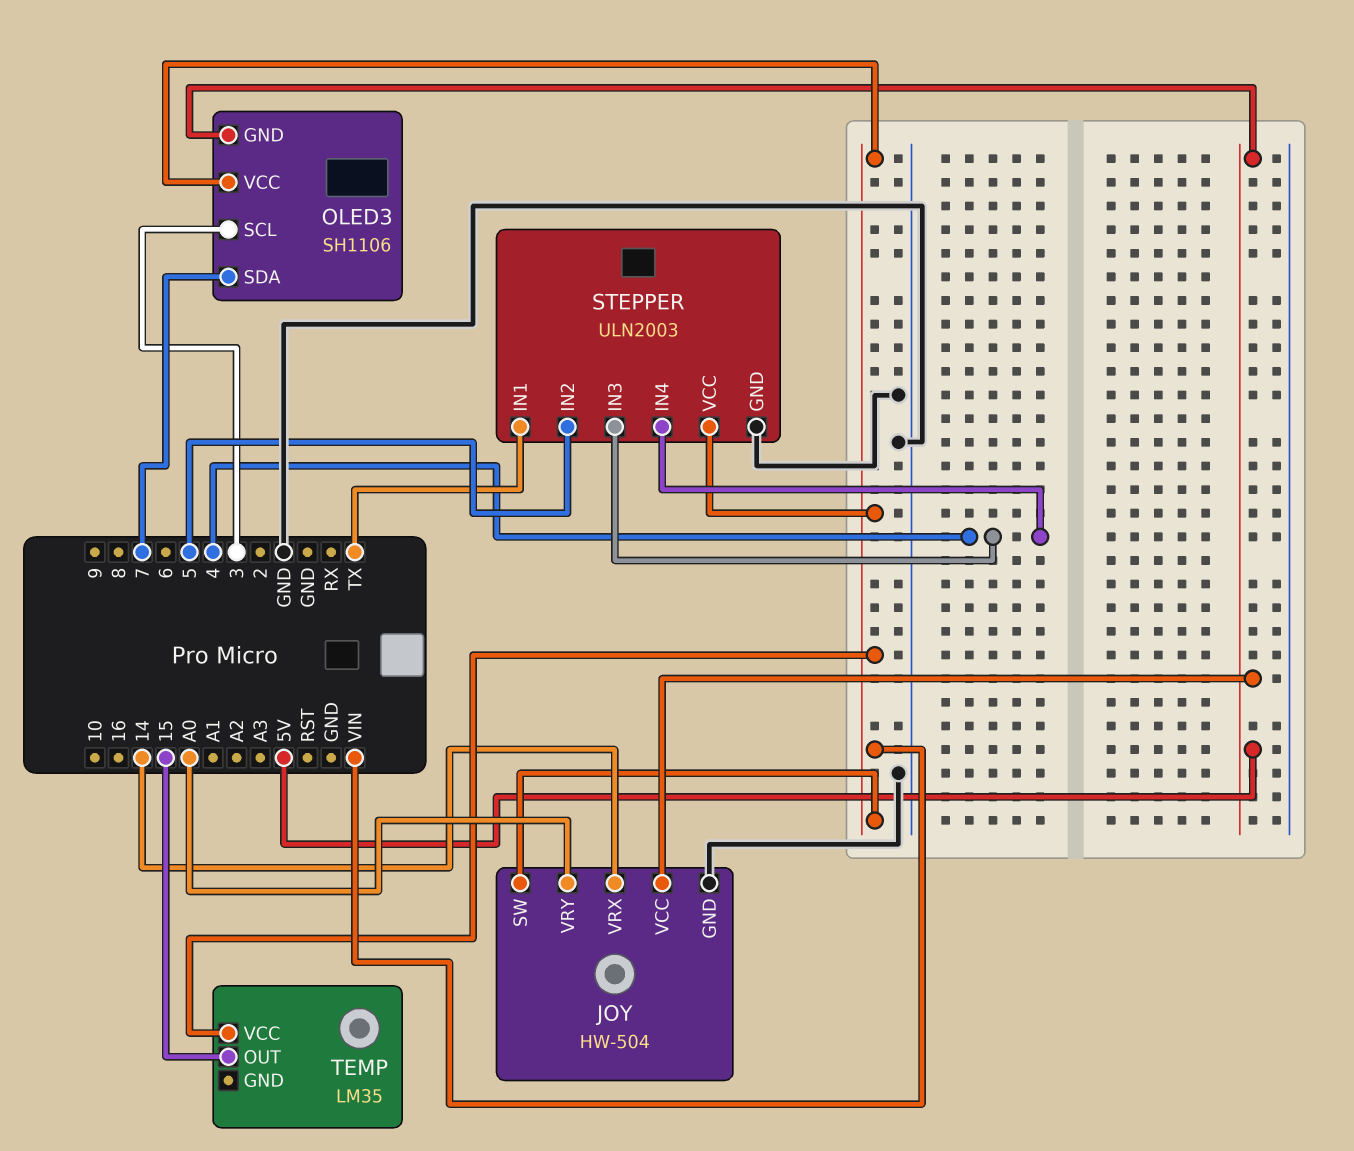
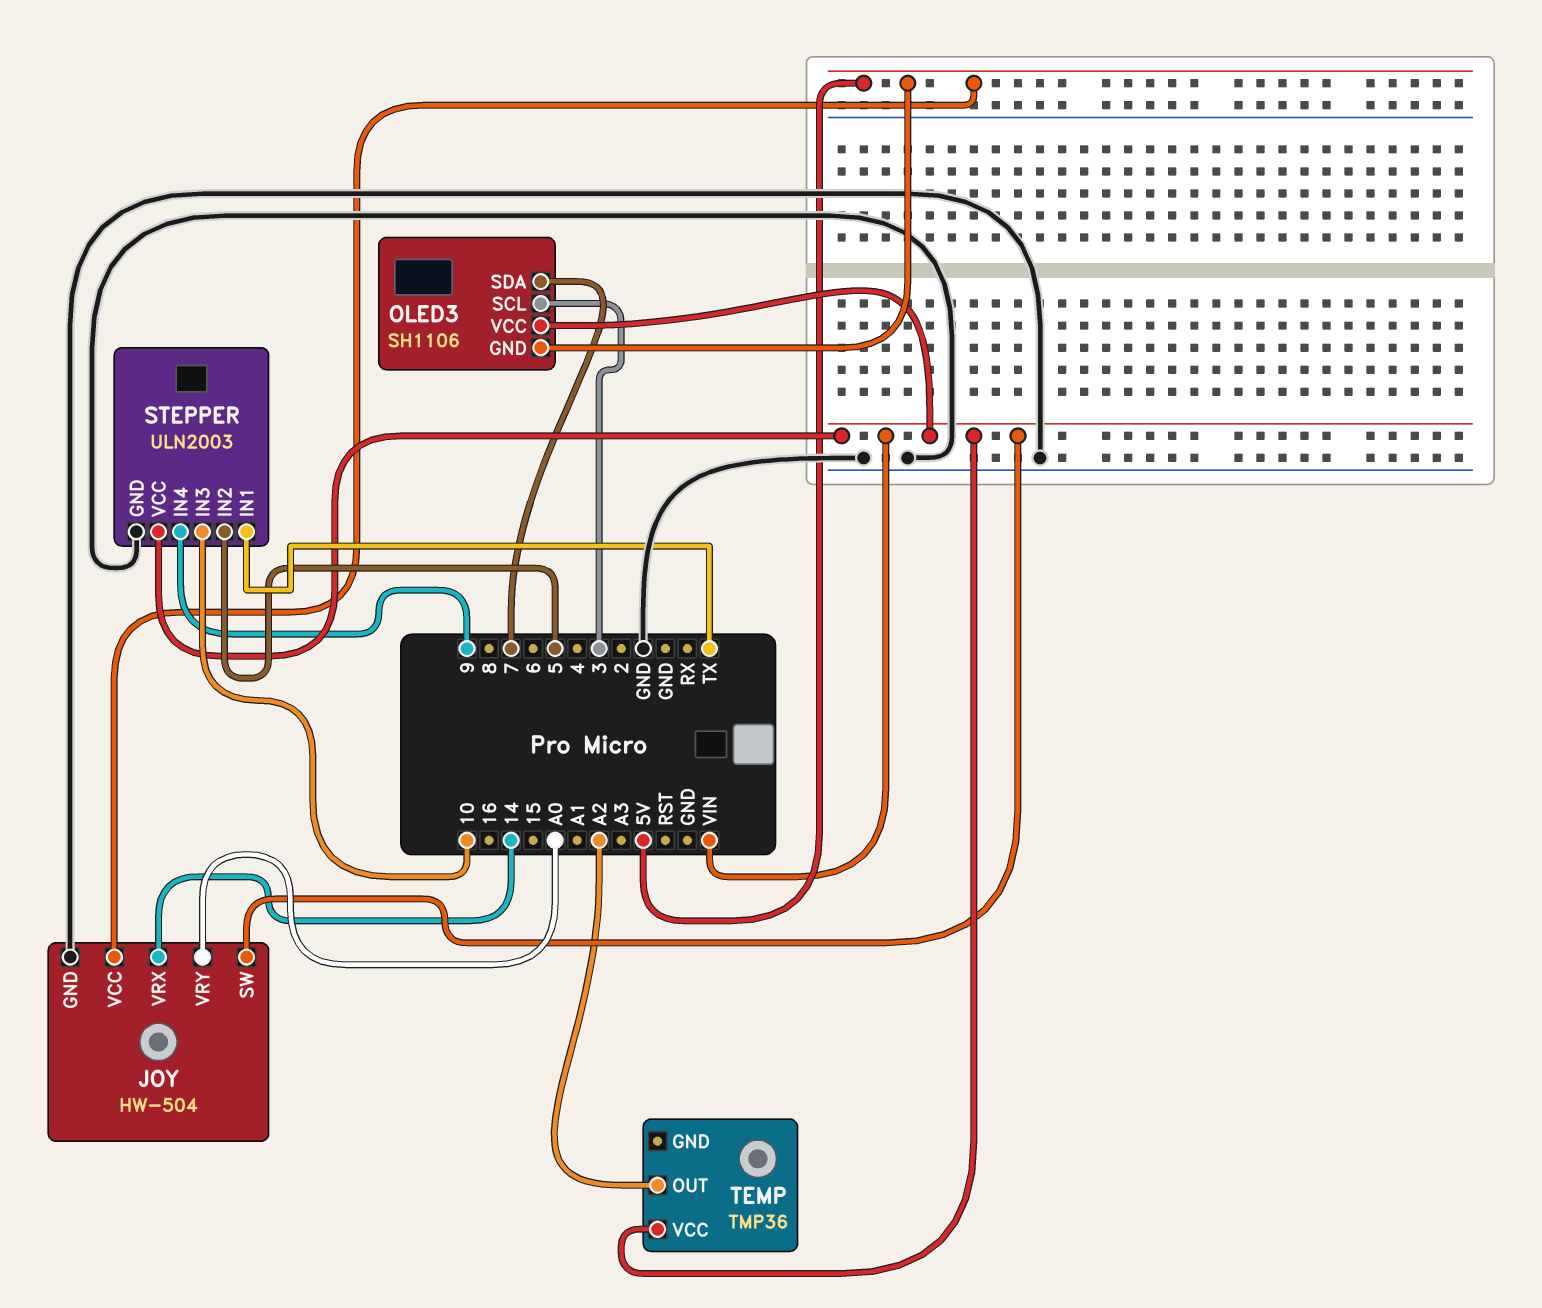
STEPPER pin IN3: 4 -> 10
STEPPER pin IN4: 4 -> 9
TEMP: LM35 -> TMP36
TEMP pin OUT: 15 -> A2

